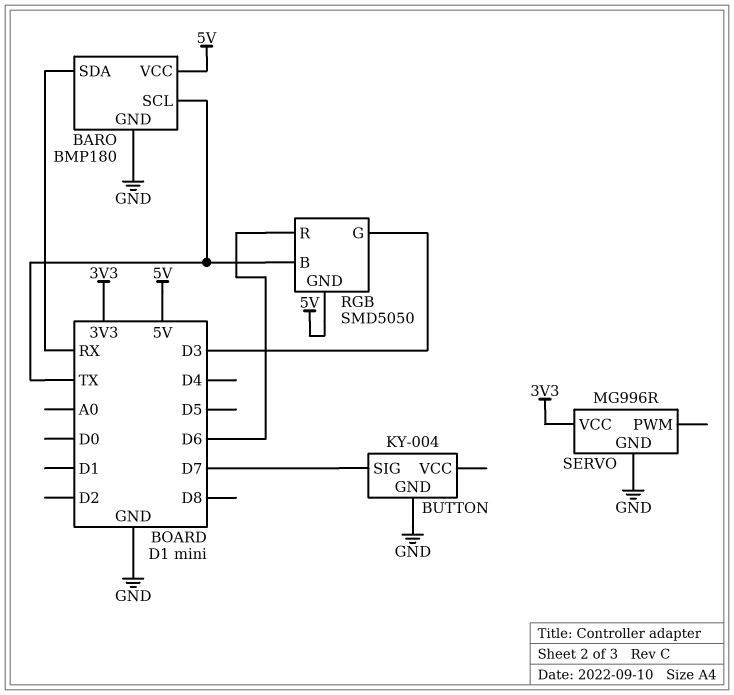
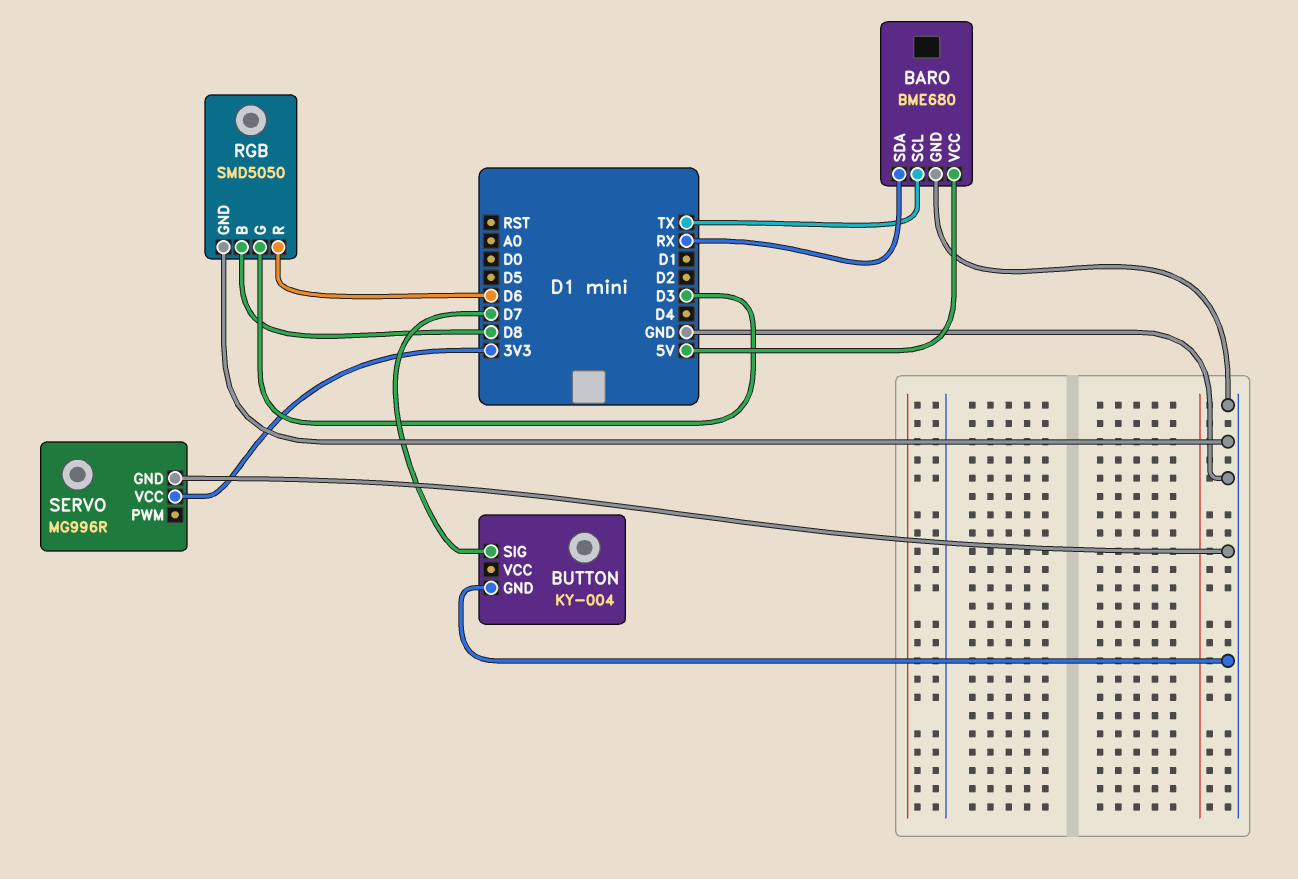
BARO: BMP180 -> BME680
RGB pin B: TX -> D8
RGB pin GND: 5V -> GND

